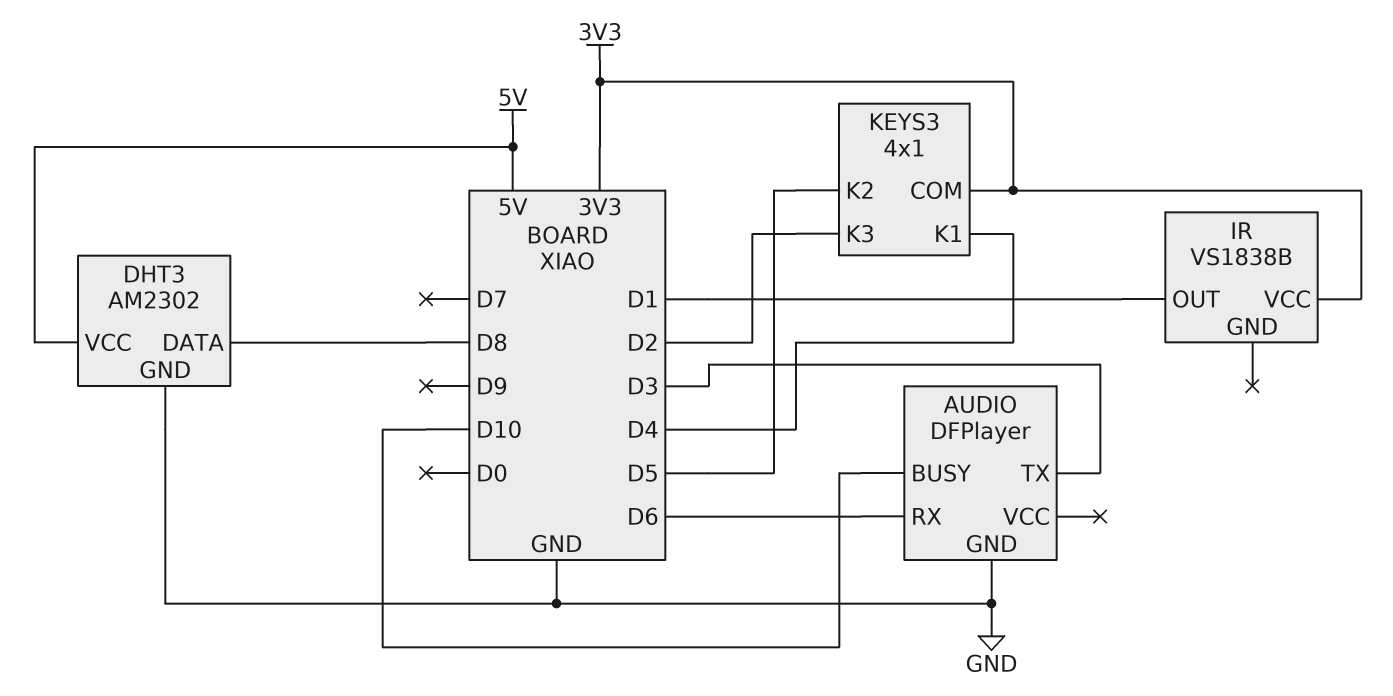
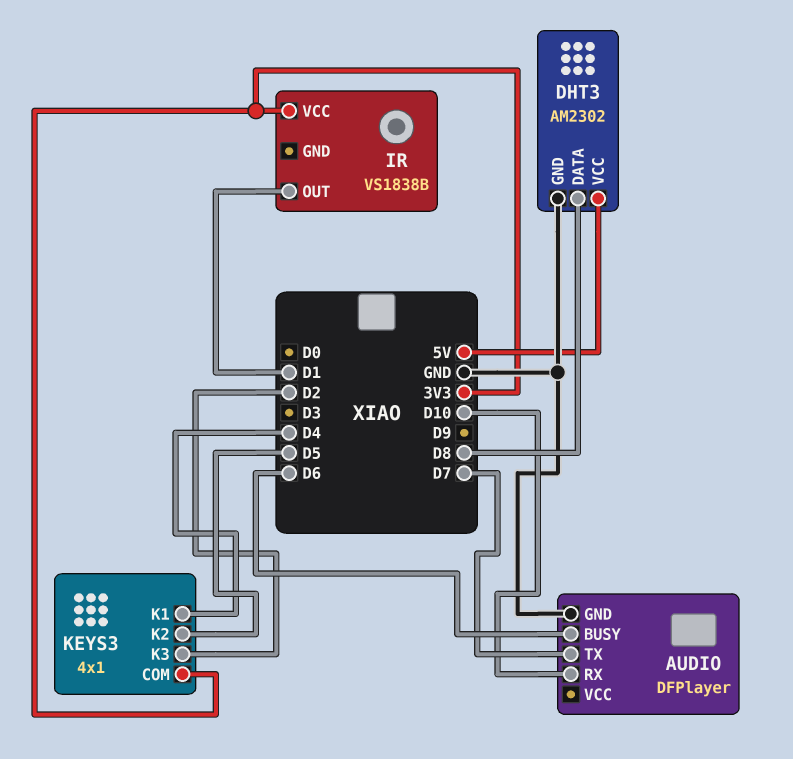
AUDIO pin BUSY: D10 -> D6
AUDIO pin RX: D6 -> D10
AUDIO pin TX: D3 -> D7

